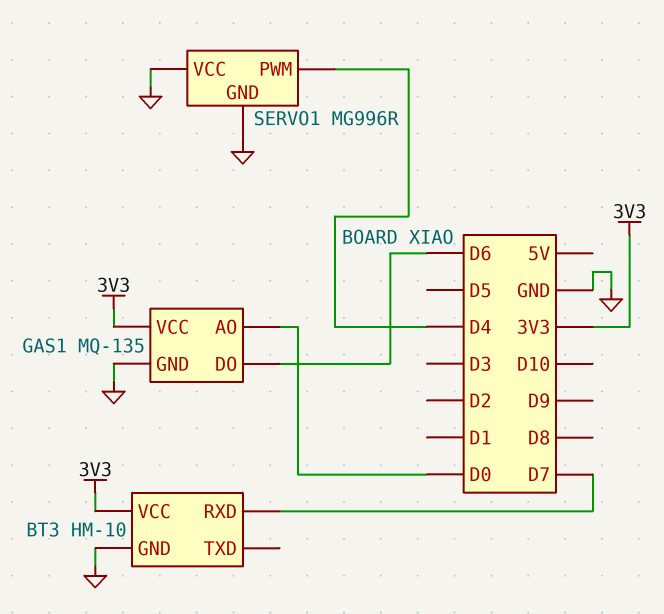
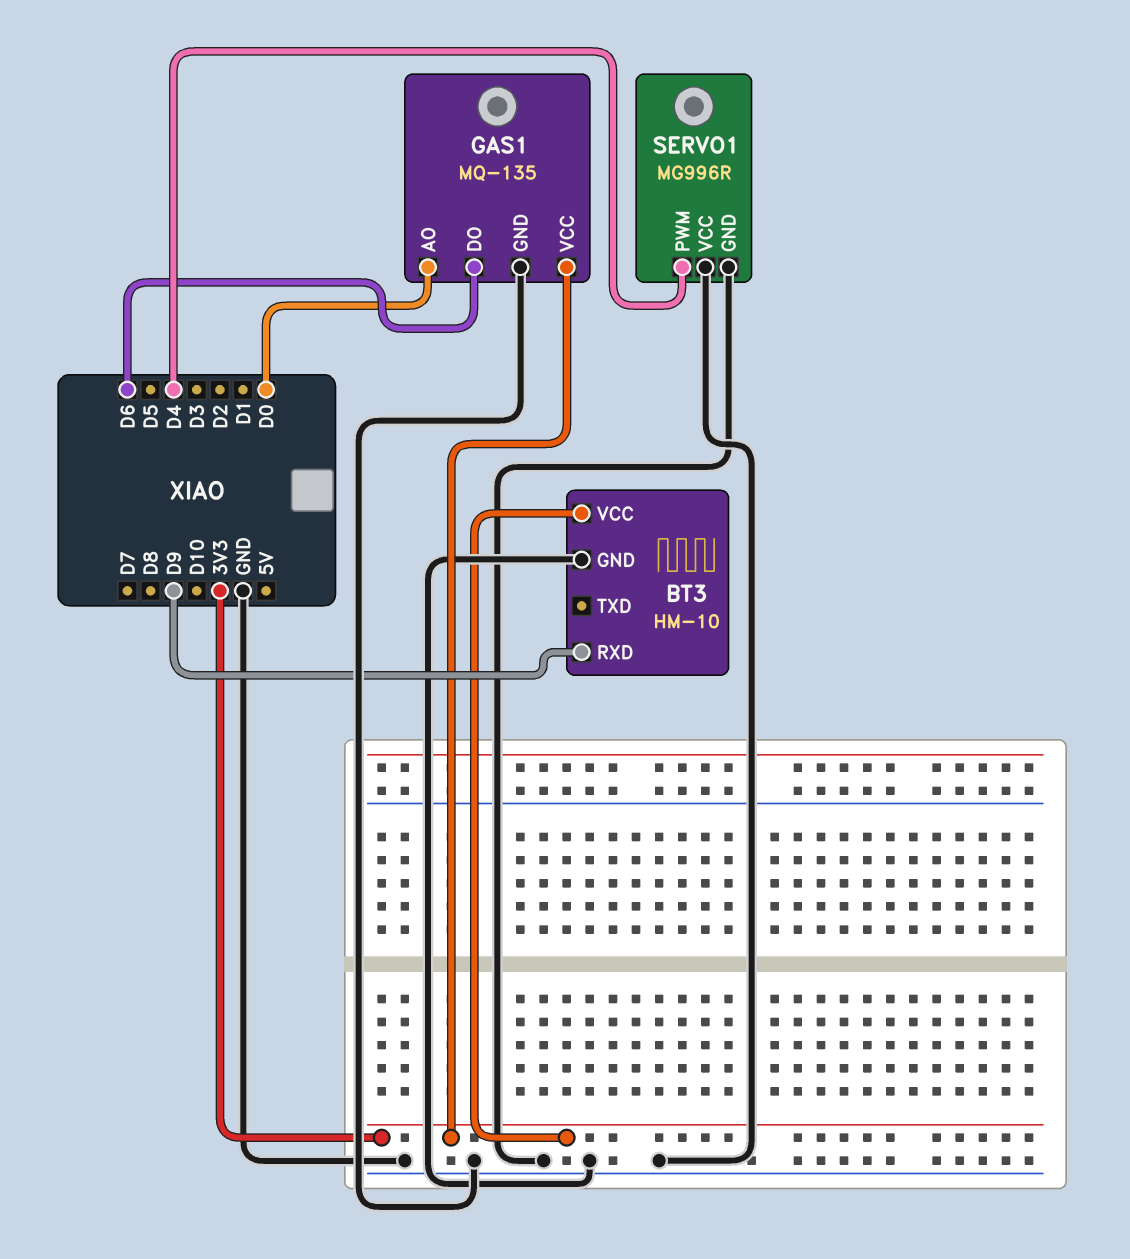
BT3 pin RXD: D7 -> D9

